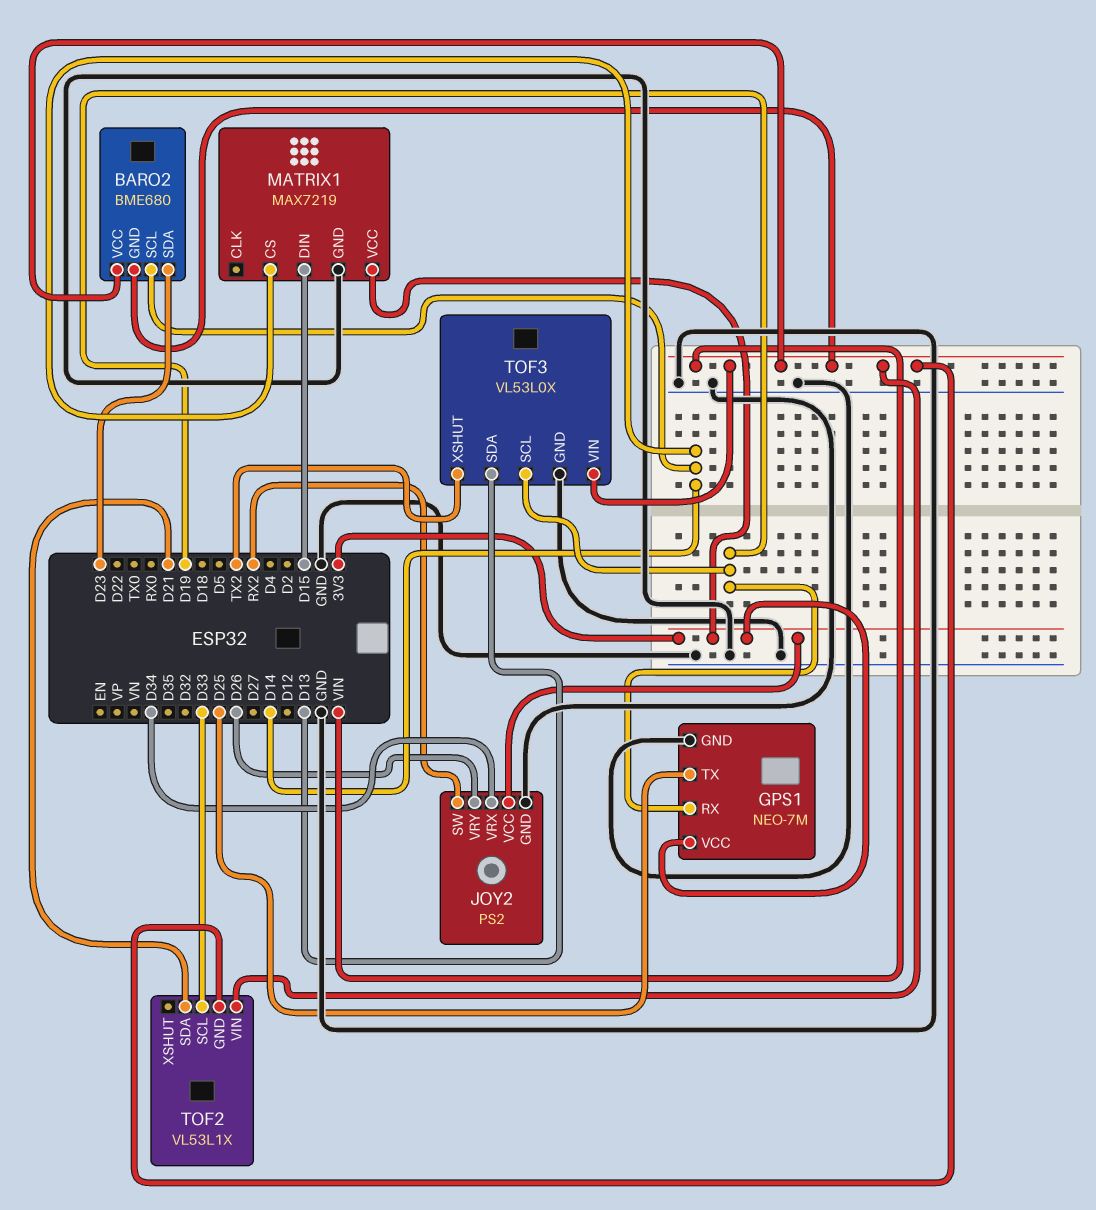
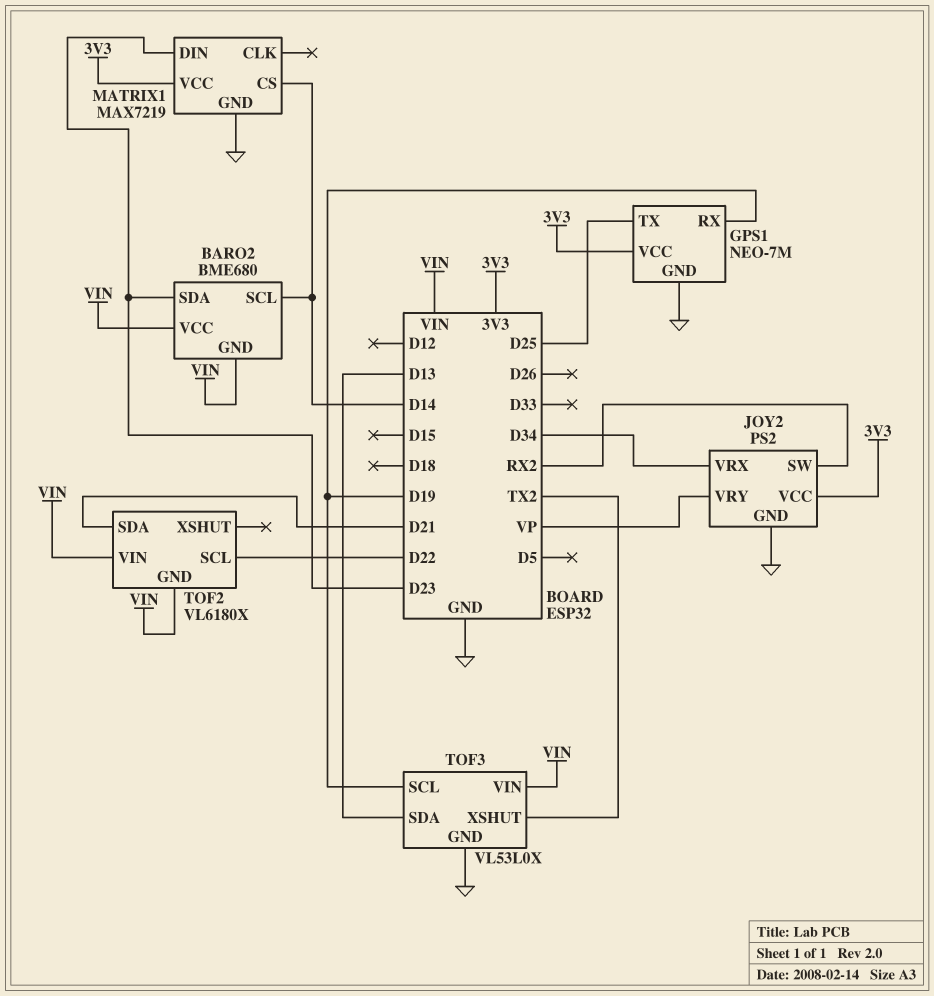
JOY2 pin VRY: D26 -> VP
MATRIX1 pin DIN: D15 -> D23
TOF2: VL53L1X -> VL6180X
TOF2 pin SCL: D33 -> D22

